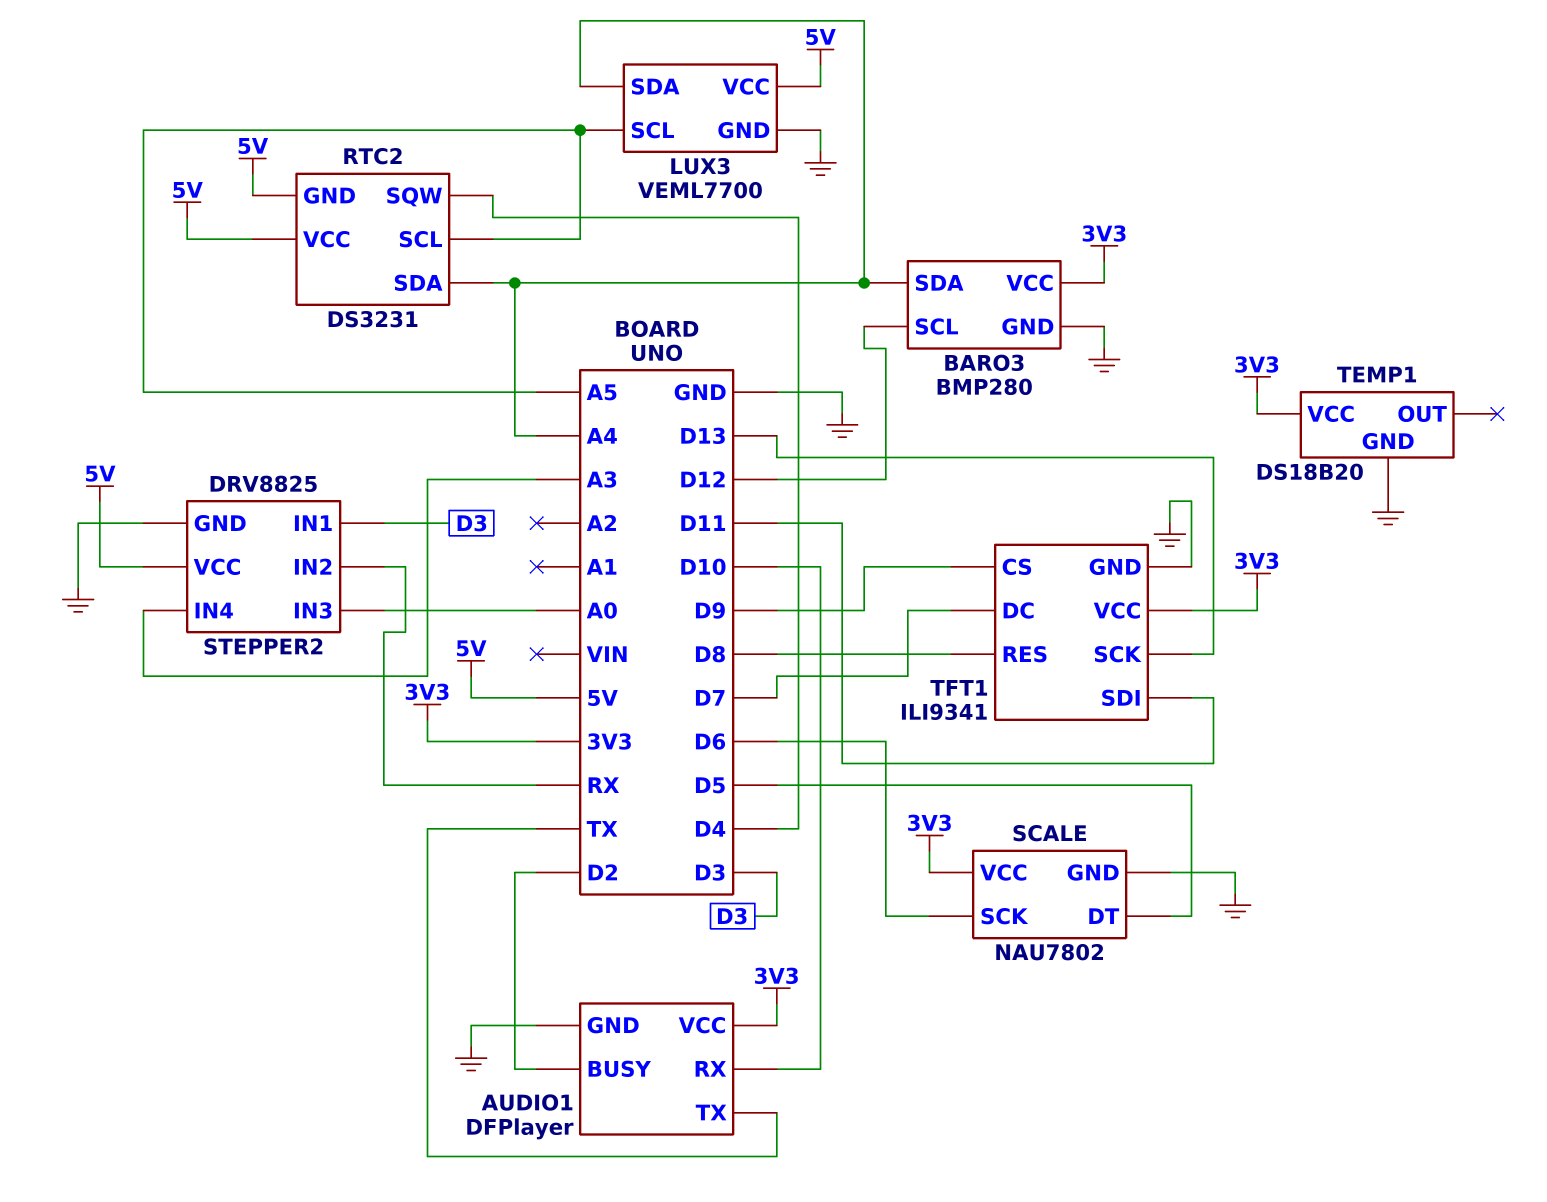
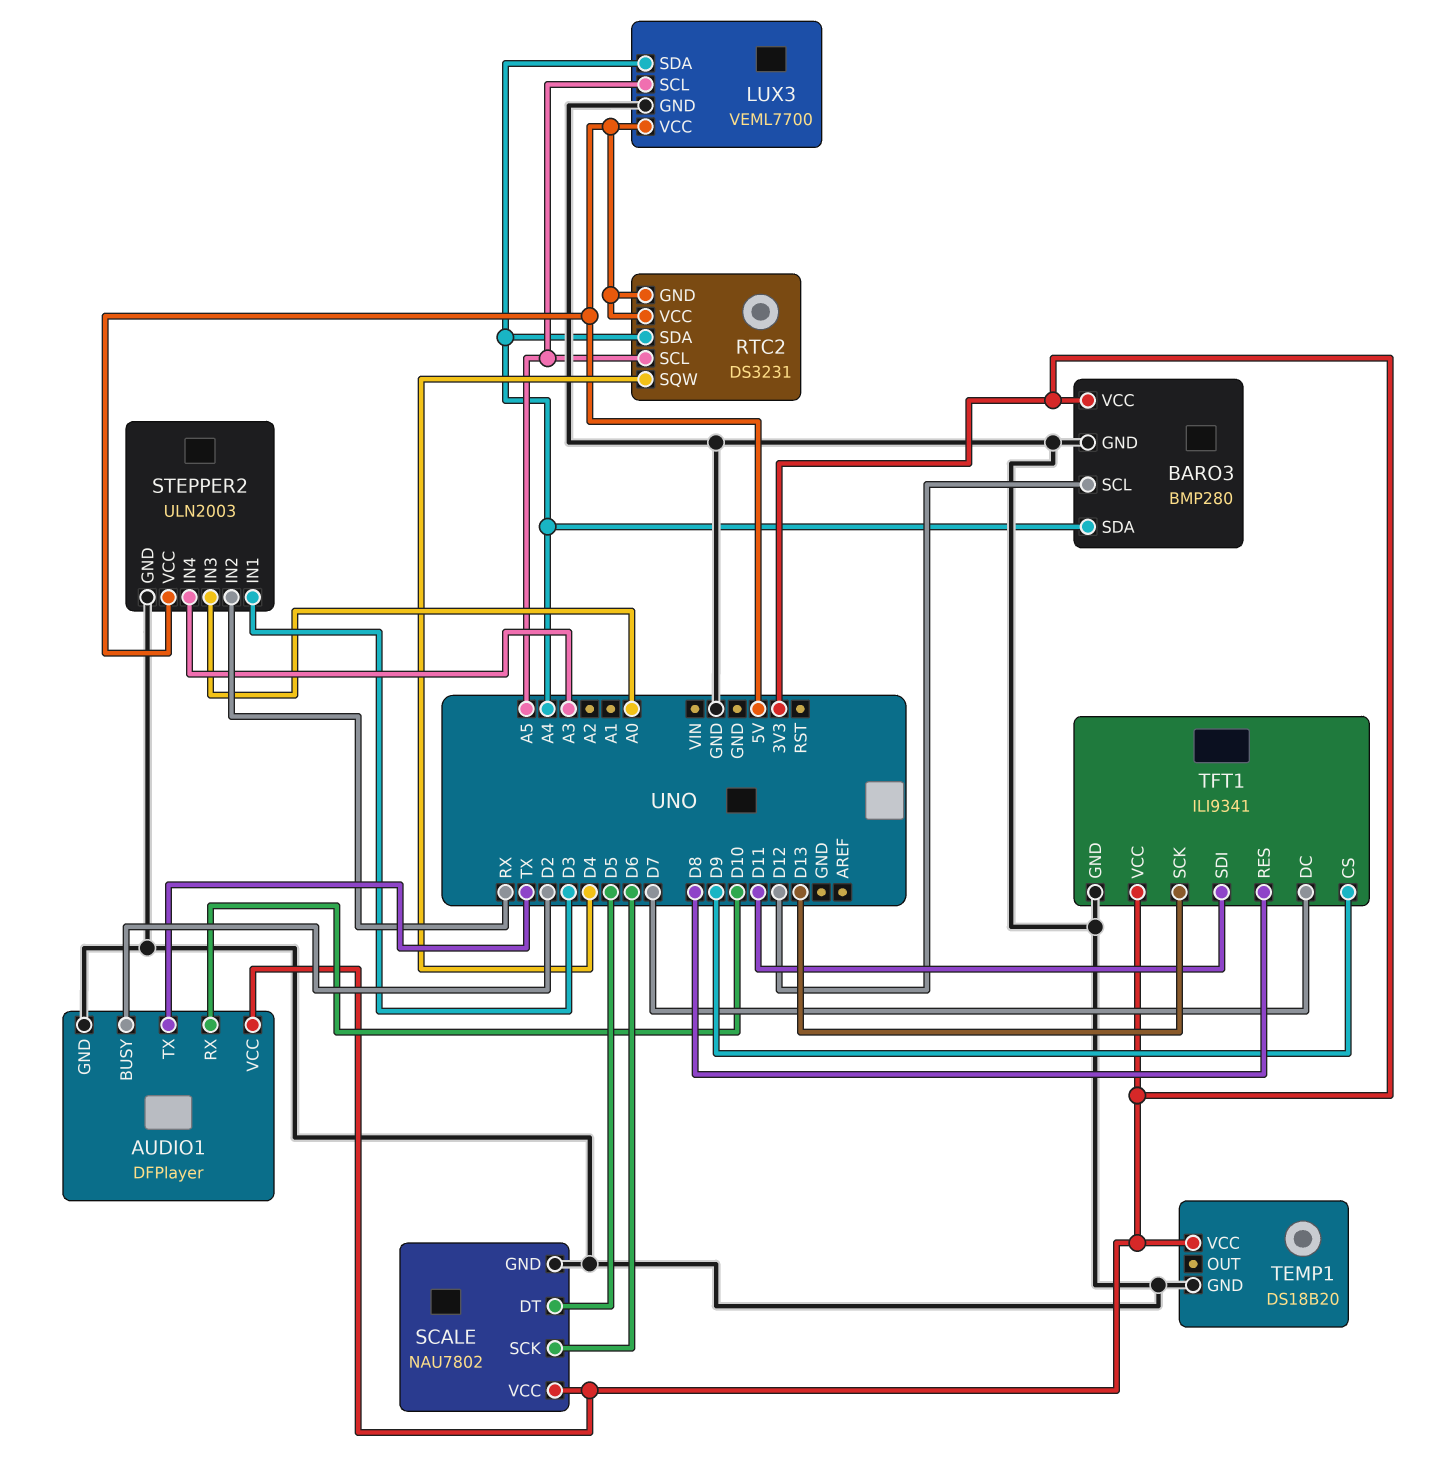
STEPPER2: DRV8825 -> ULN2003

